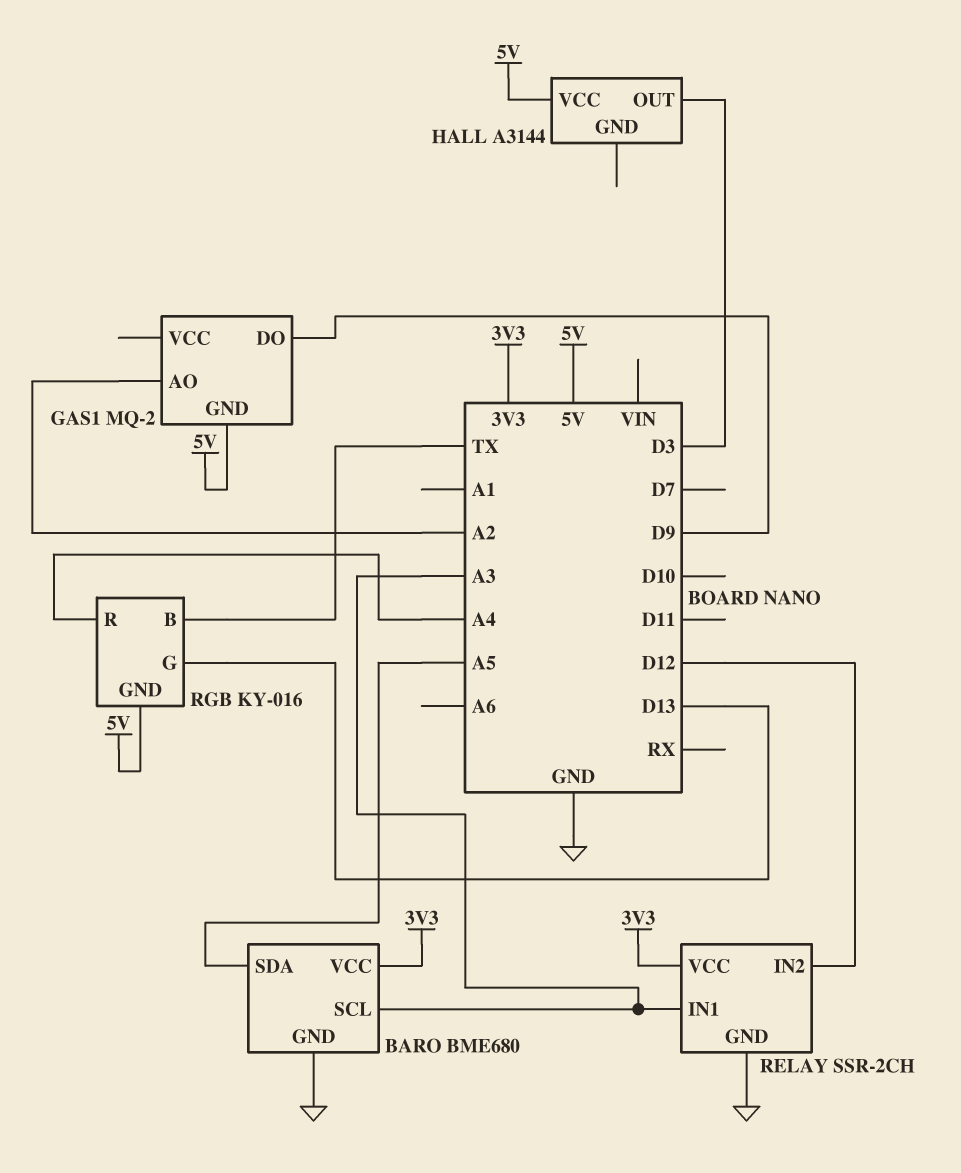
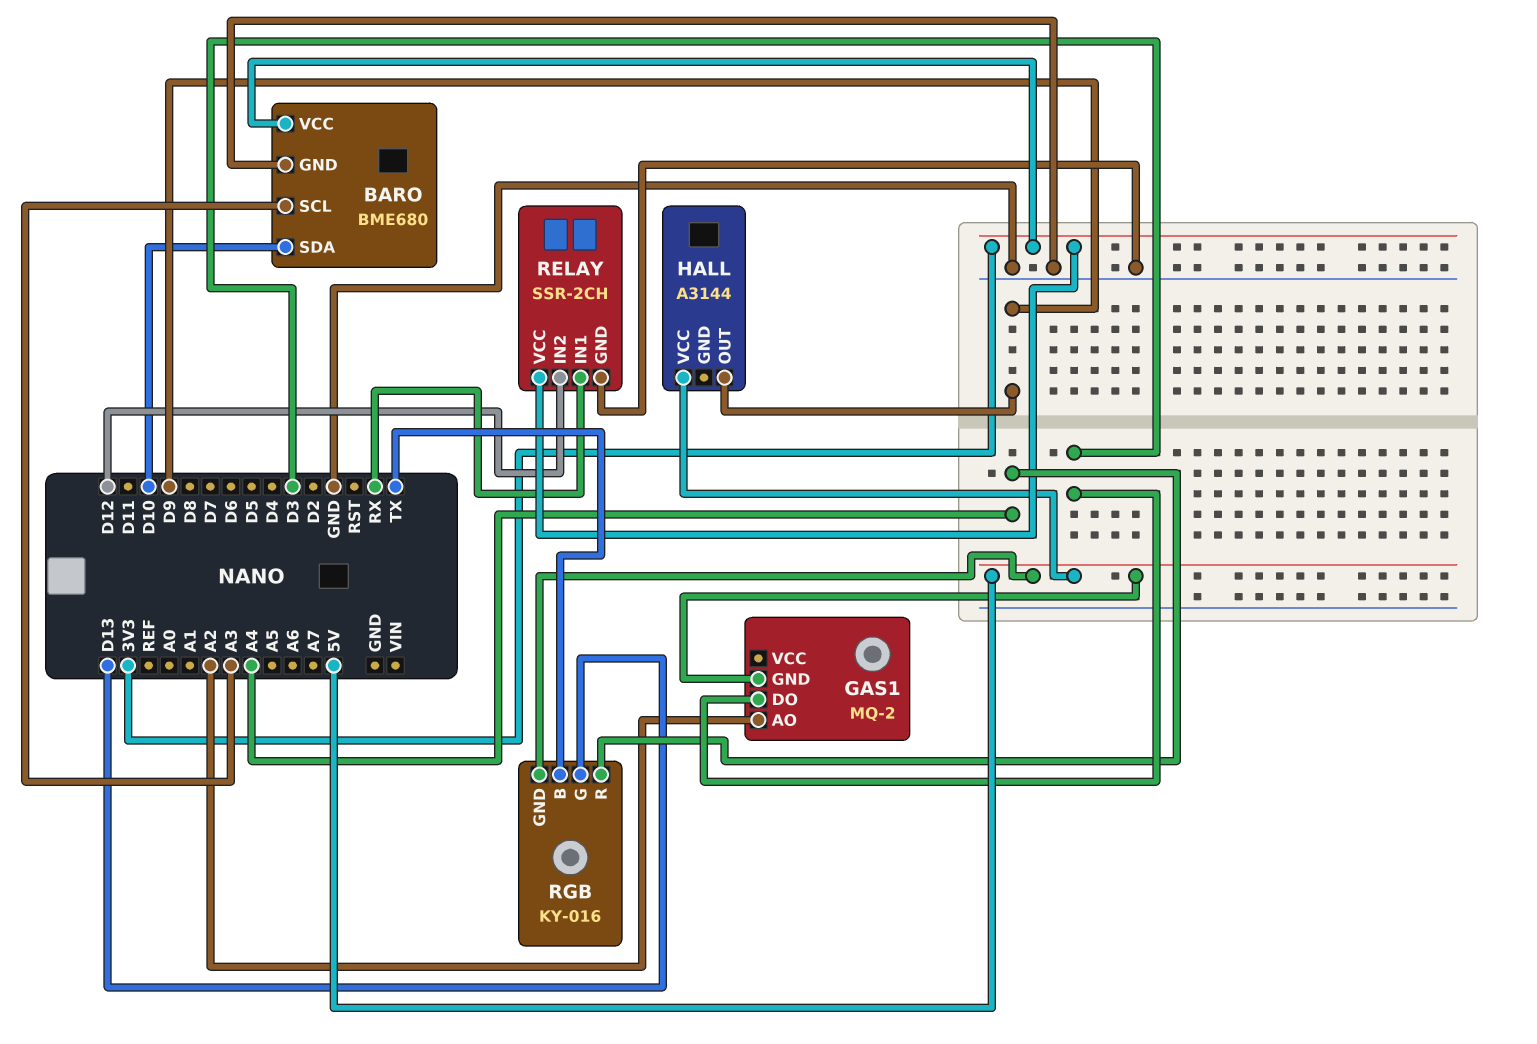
BARO pin SDA: A5 -> D10
GAS1 pin DO: D9 -> D3
HALL pin OUT: D3 -> D9
RELAY pin IN1: A3 -> RX

